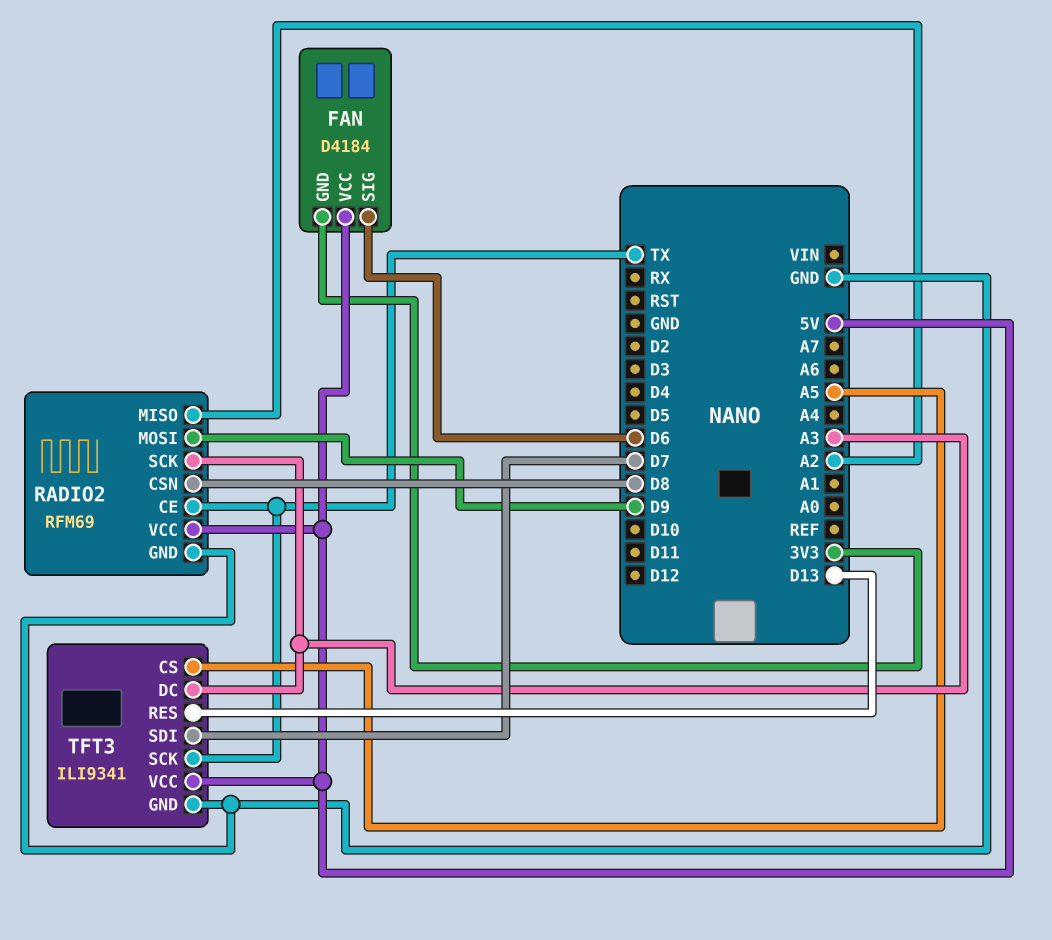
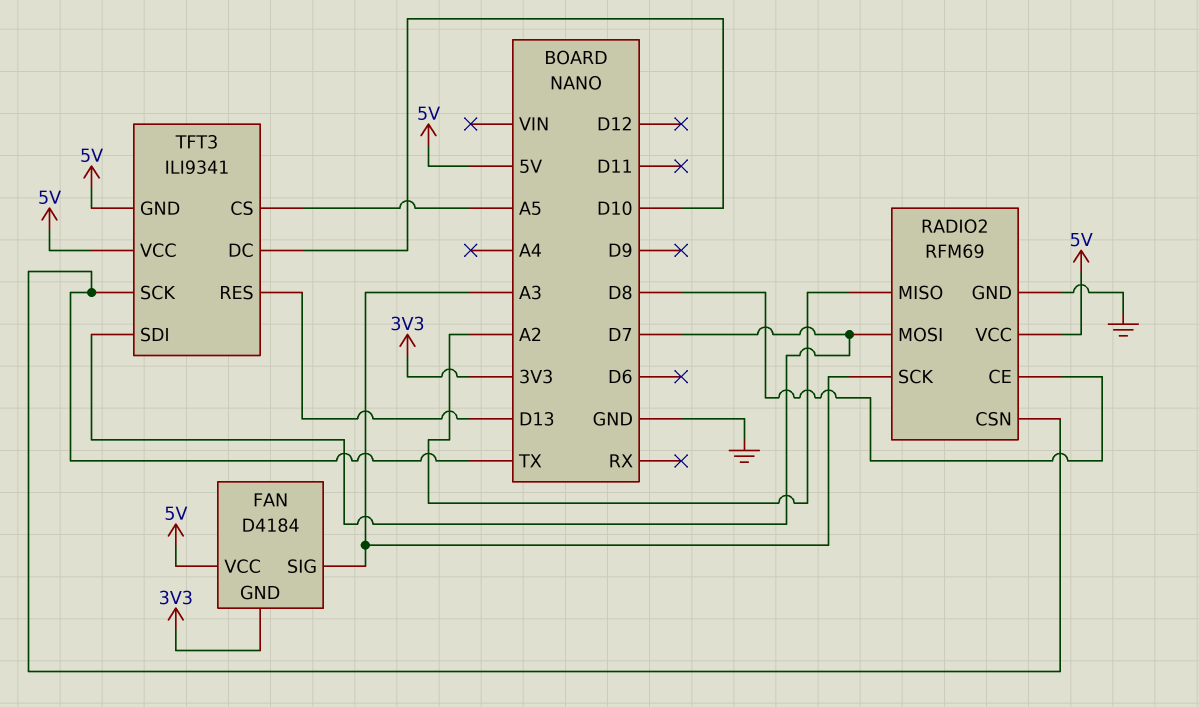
FAN pin SIG: D6 -> A3
RADIO2 pin CE: TX -> D8
RADIO2 pin CSN: D8 -> TX
RADIO2 pin MOSI: D9 -> D7
TFT3 pin DC: A3 -> D10
TFT3 pin GND: GND -> 5V

